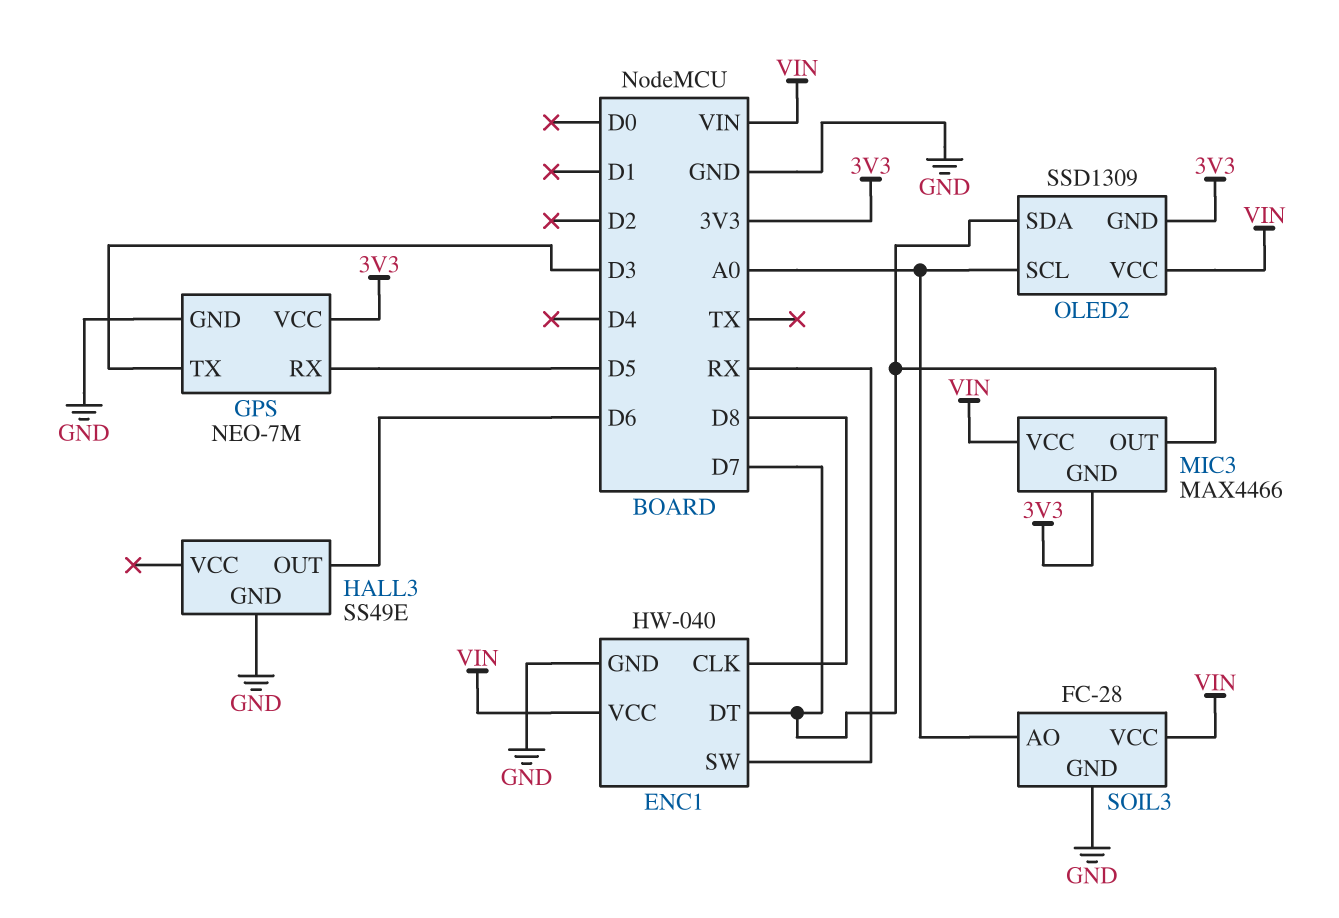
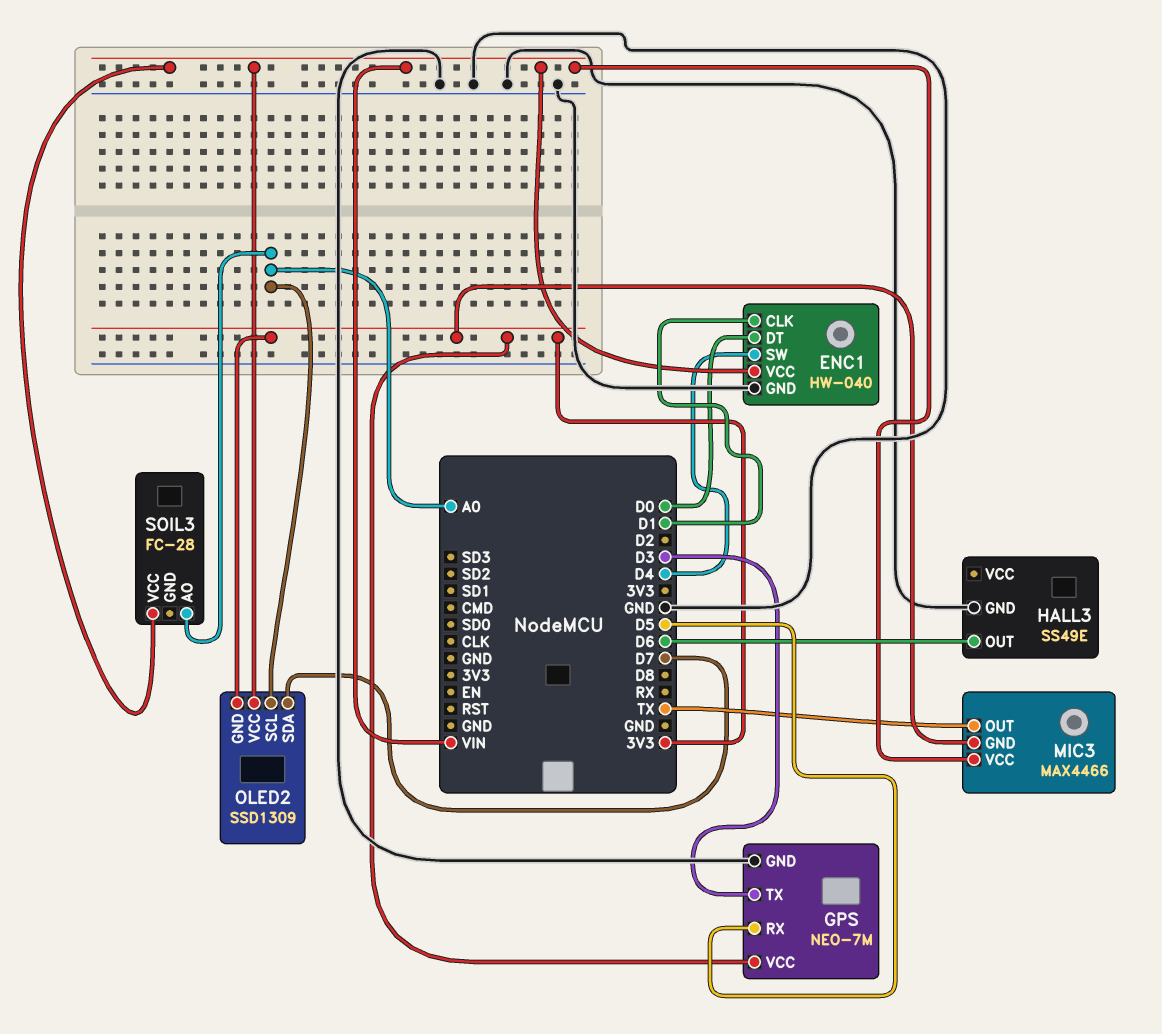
ENC1 pin CLK: D8 -> D1
ENC1 pin DT: D7 -> D0
ENC1 pin SW: RX -> D4
MIC3 pin OUT: D7 -> TX
SOIL3 pin GND: GND -> none

